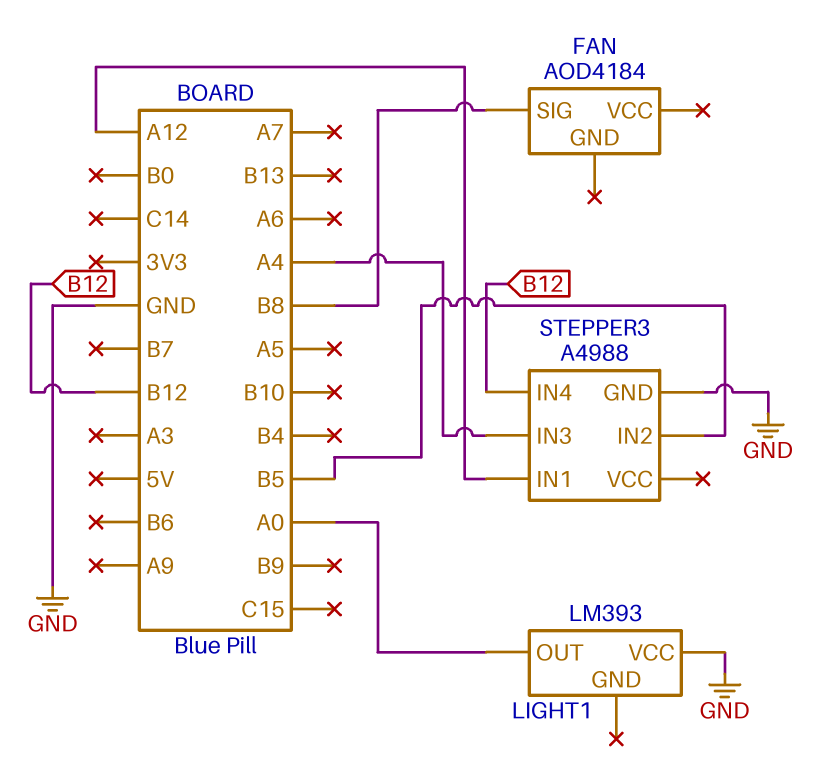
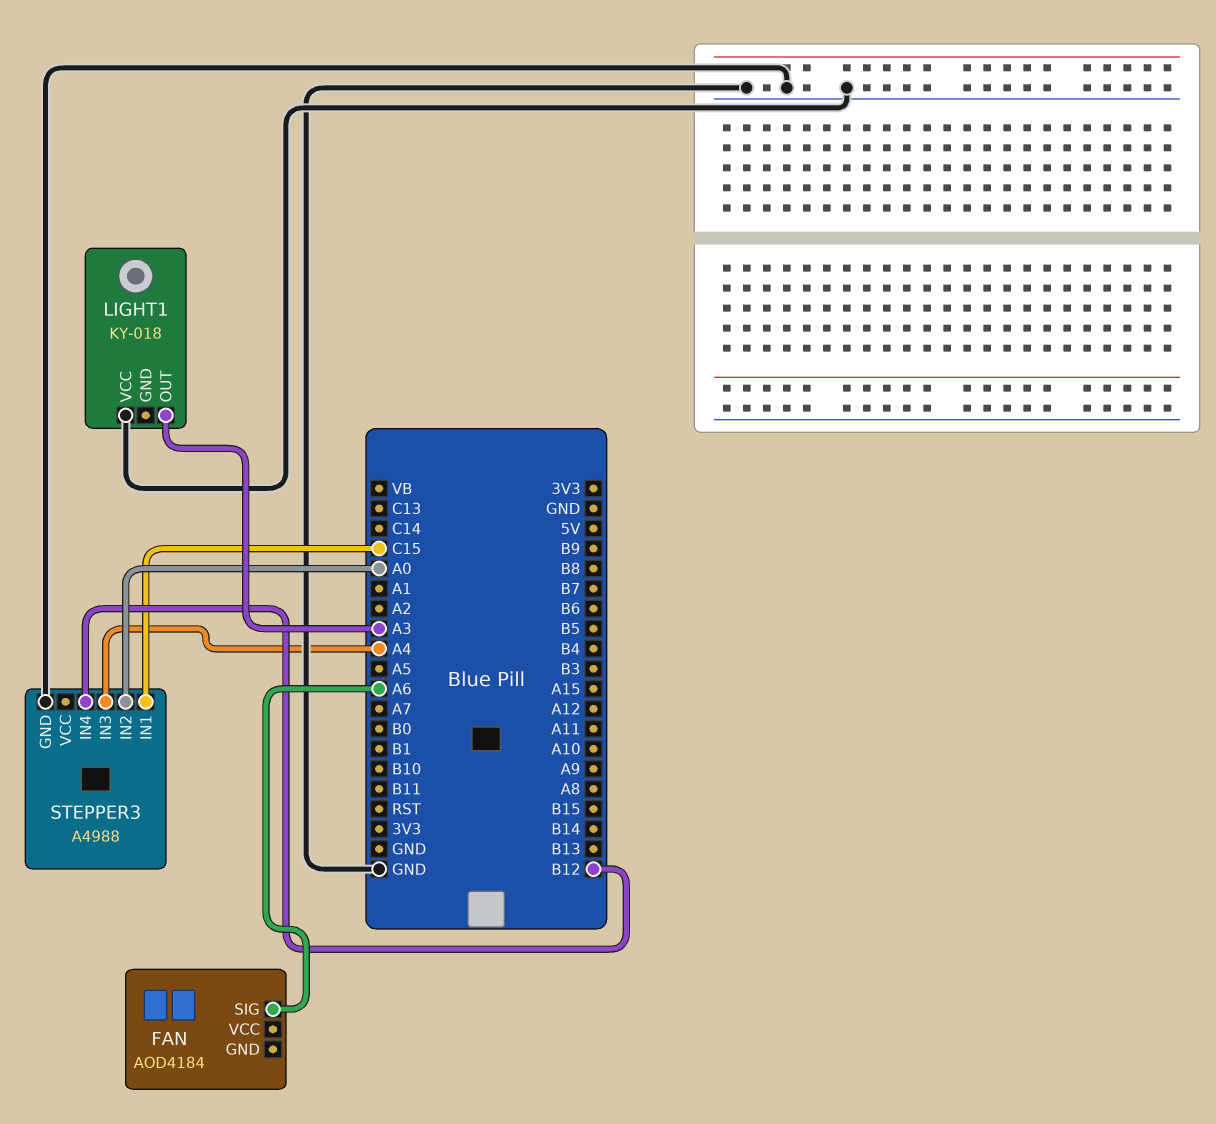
FAN pin SIG: B8 -> A6
LIGHT1: LM393 -> KY-018
LIGHT1 pin OUT: A0 -> A3
STEPPER3 pin IN1: A12 -> C15
STEPPER3 pin IN2: B5 -> A0

